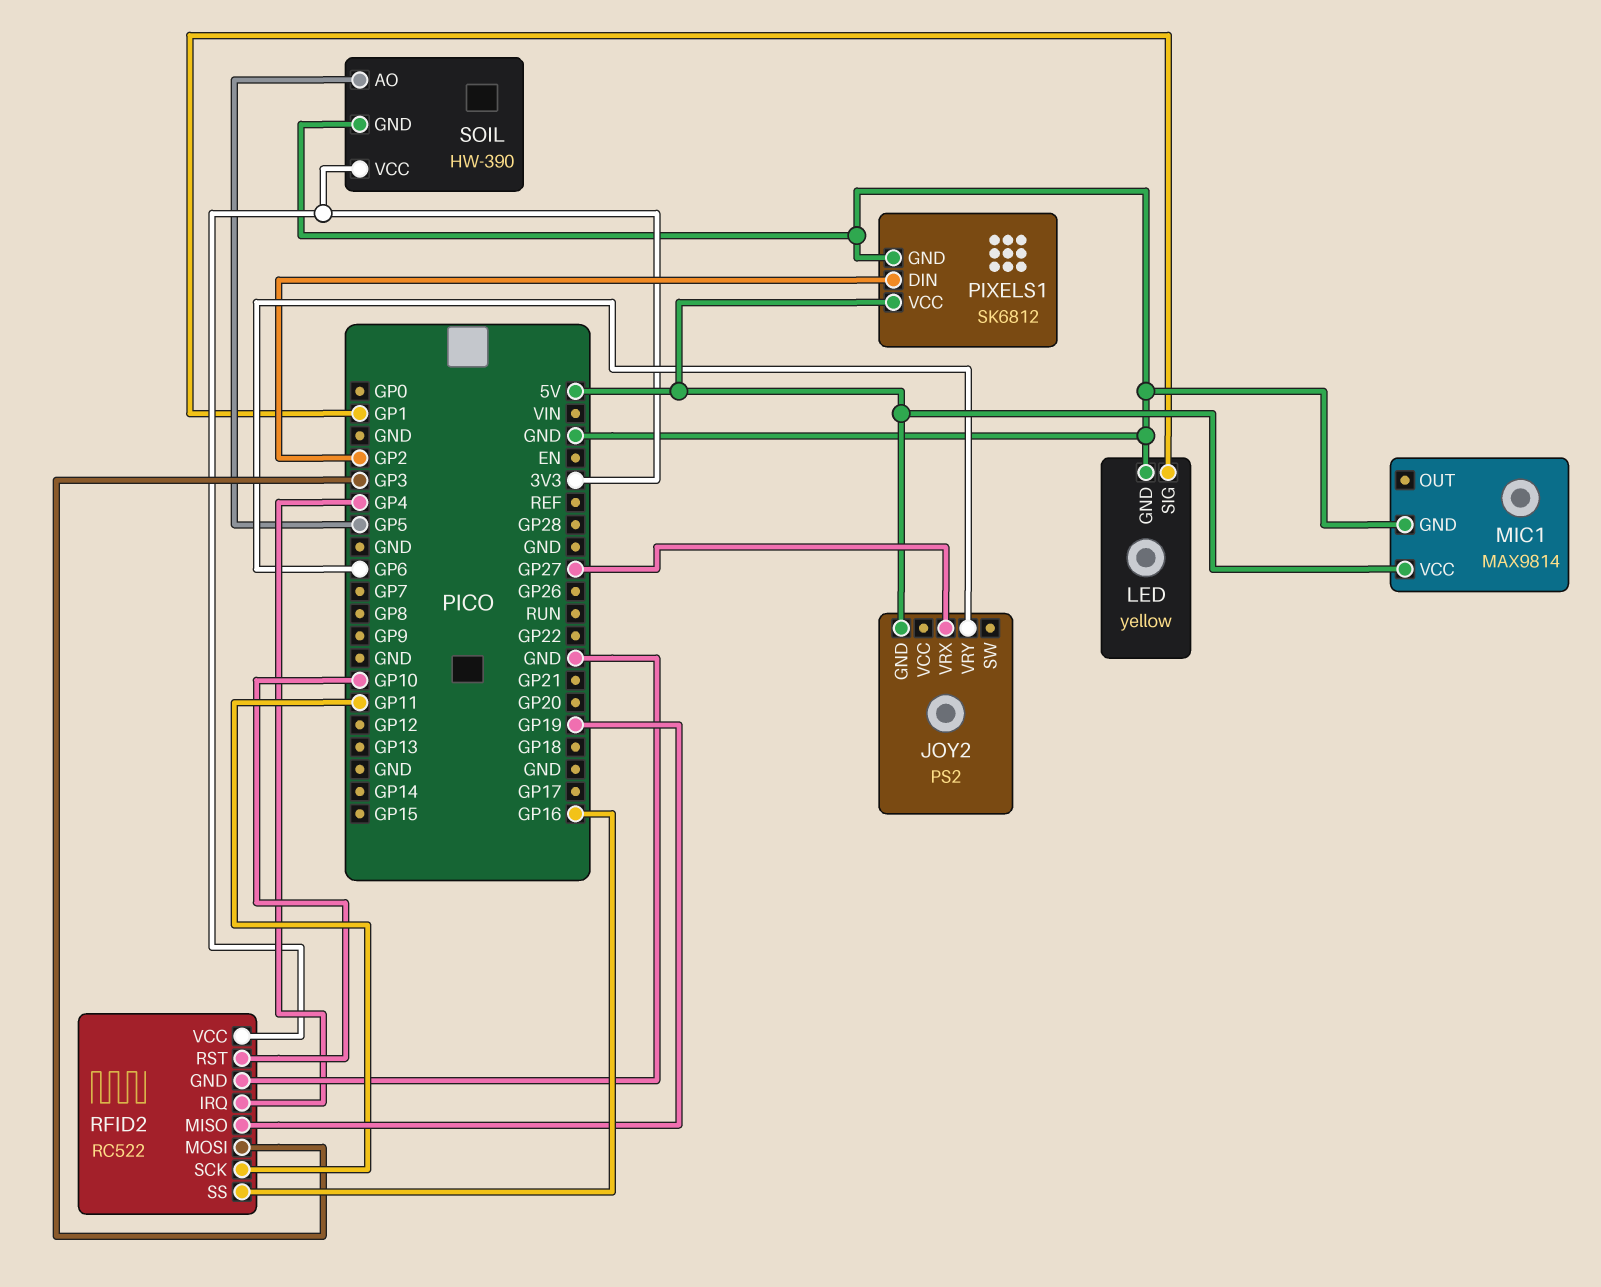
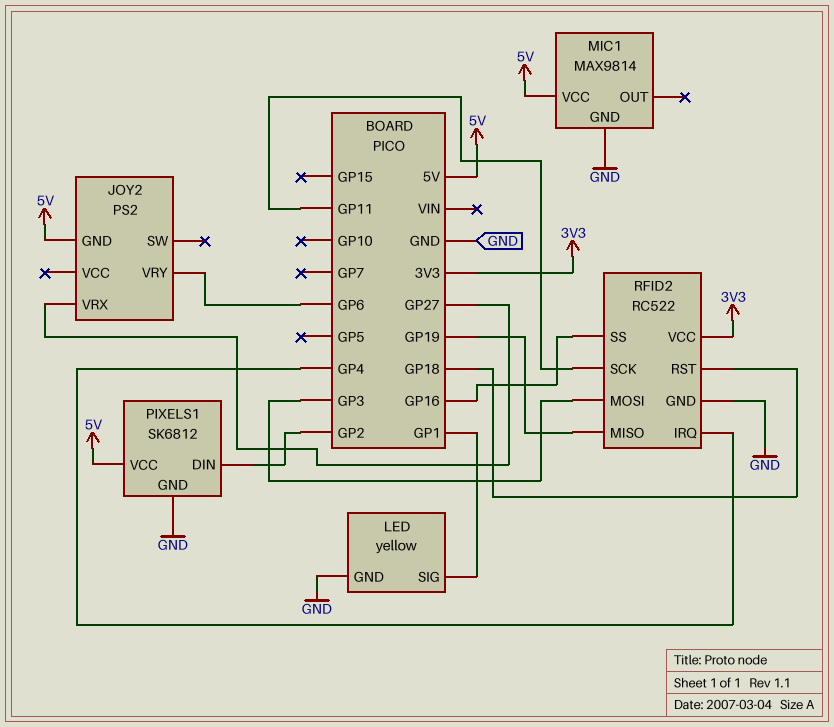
RFID2 pin RST: GP10 -> GP18
SOIL: HW-390 -> none
SOIL pin AO: GP5 -> none
SOIL pin GND: GND -> none
SOIL pin VCC: 3V3 -> none

